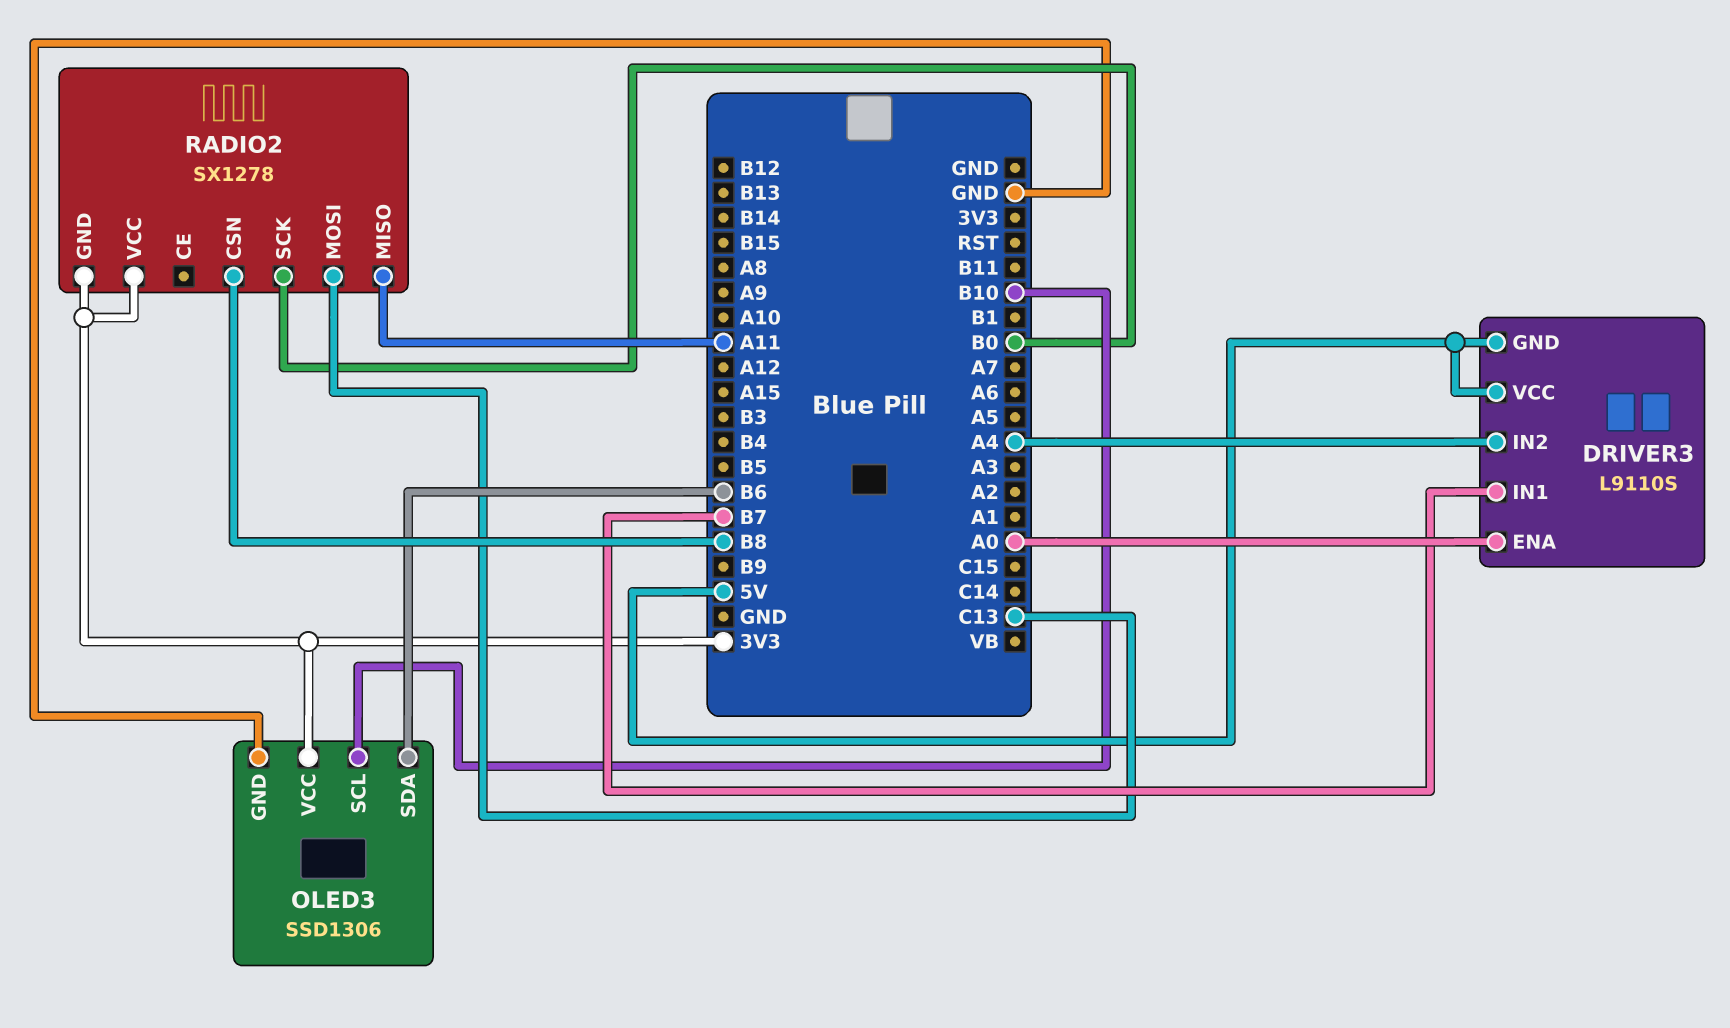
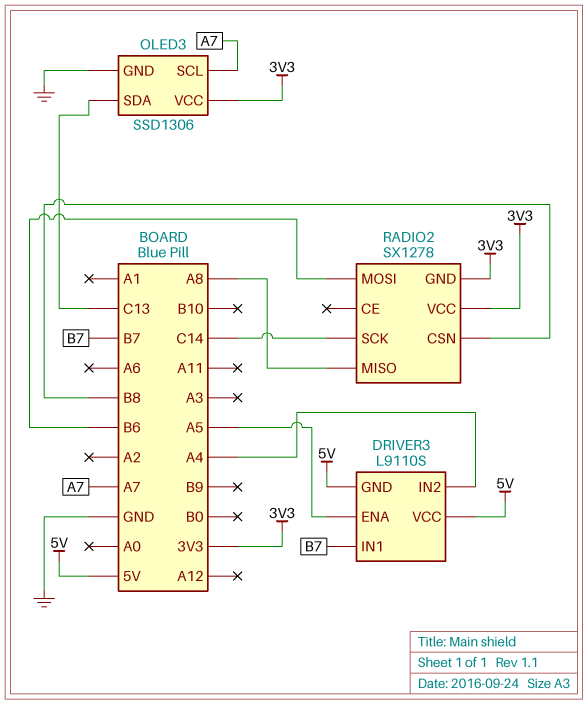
DRIVER3 pin ENA: A0 -> A5
OLED3 pin SCL: B10 -> A7
OLED3 pin SDA: B6 -> C13
RADIO2 pin MISO: A11 -> A8
RADIO2 pin MOSI: C13 -> B6
RADIO2 pin SCK: B0 -> C14

